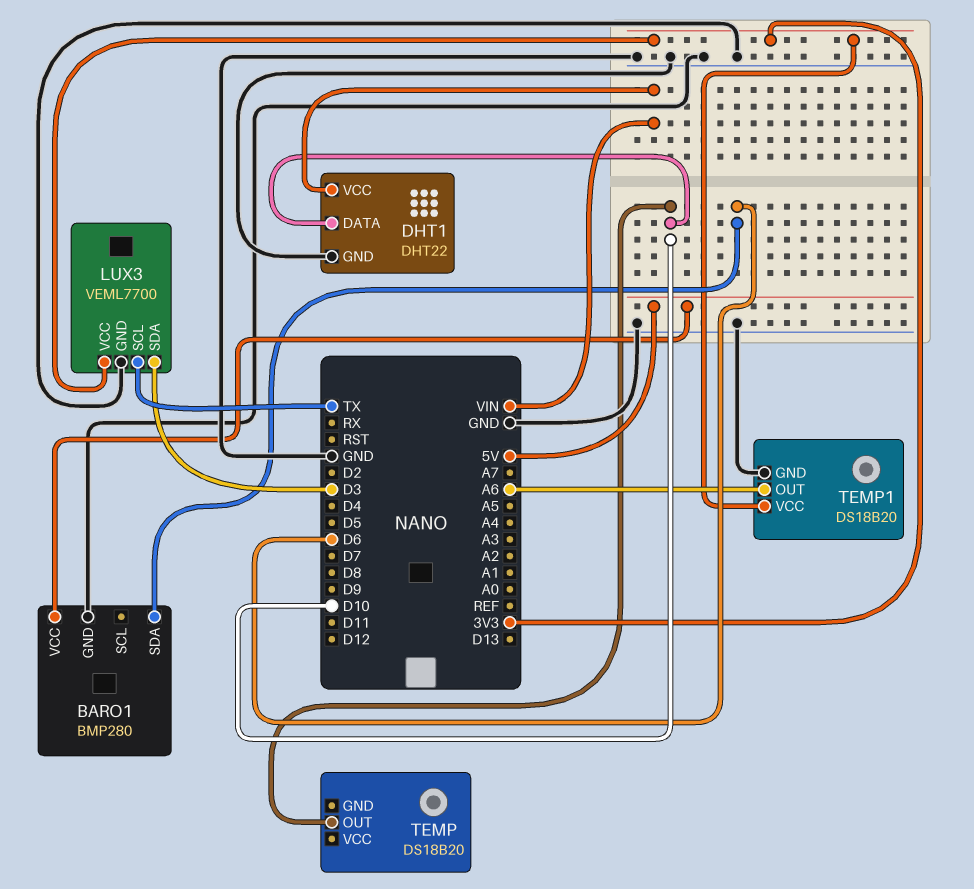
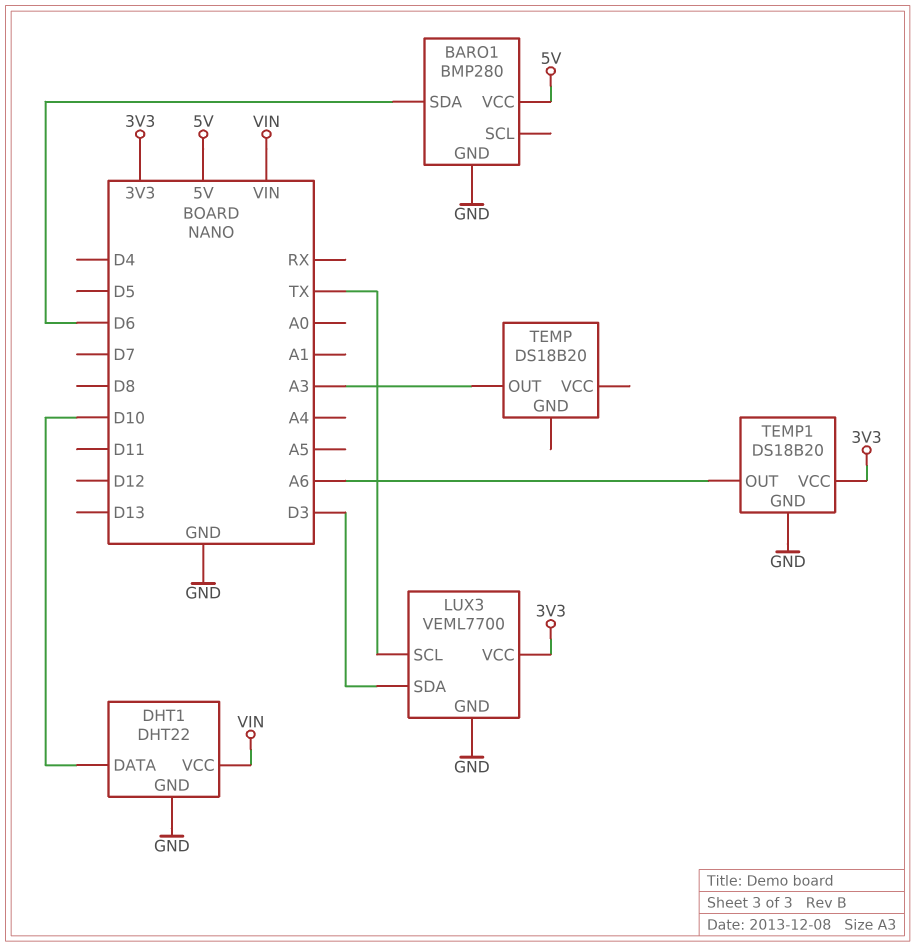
TEMP pin OUT: D10 -> A3

